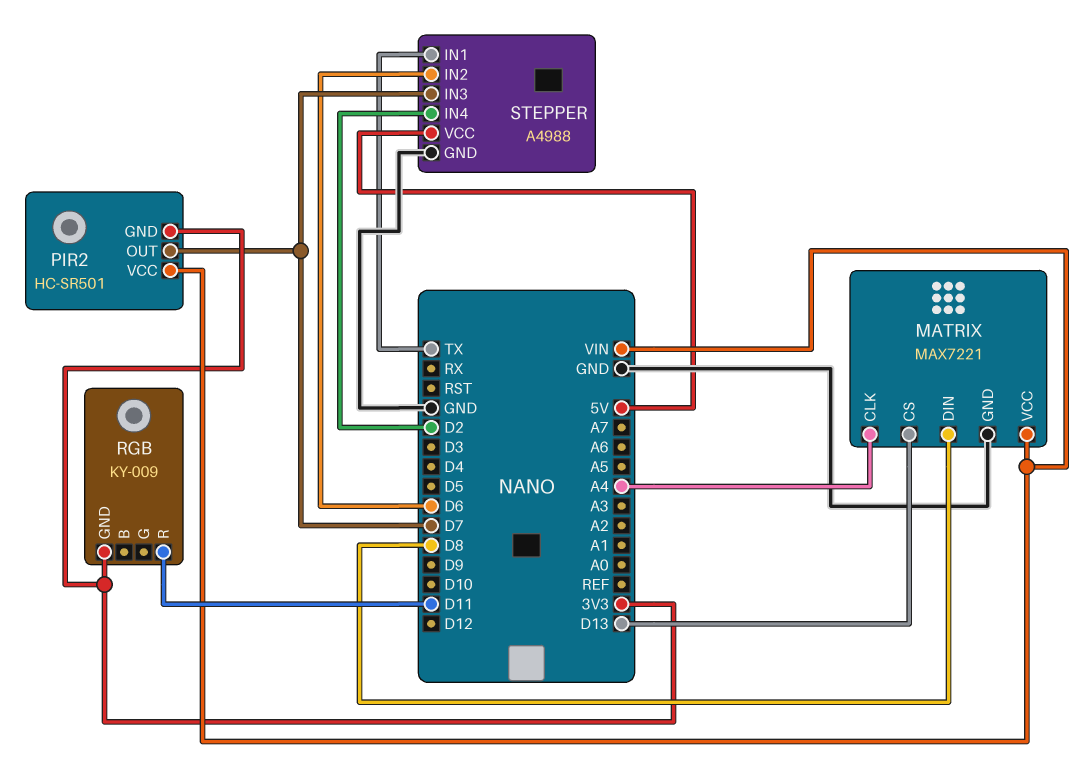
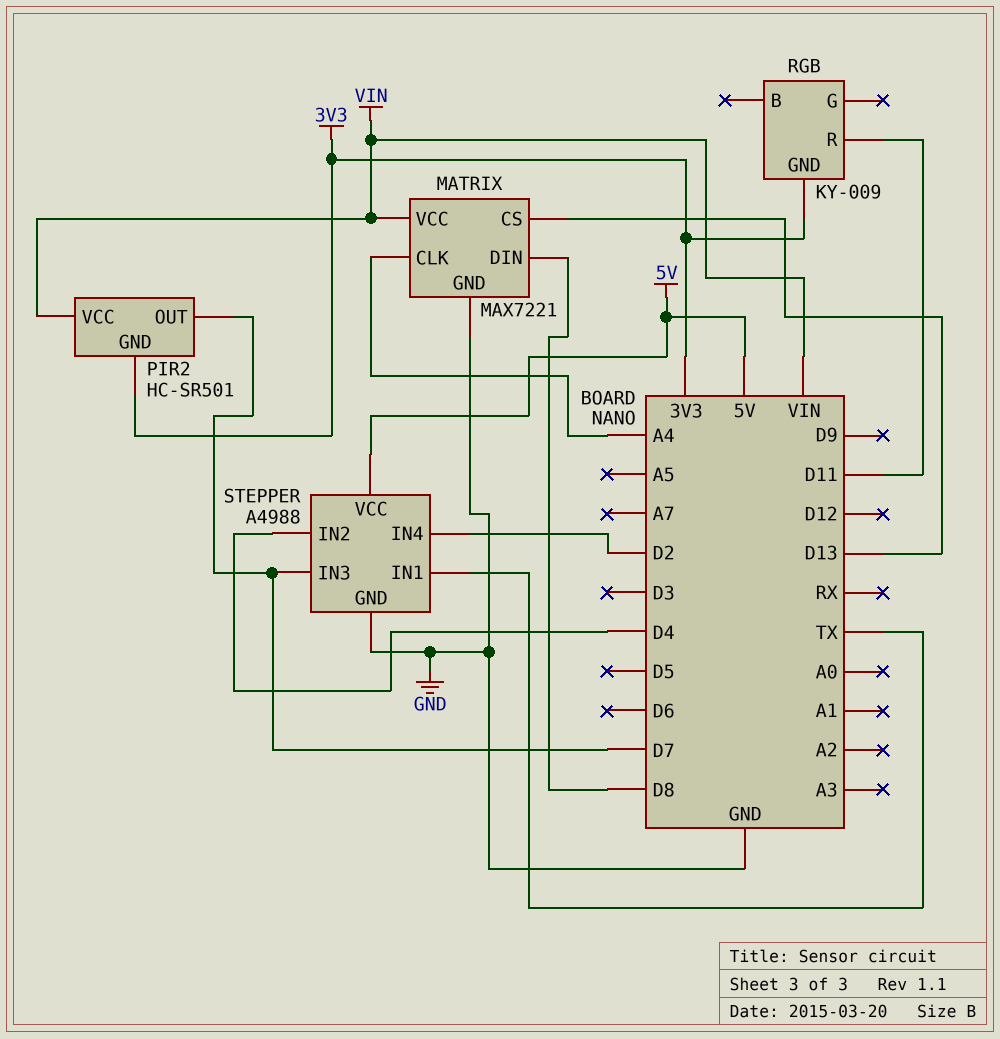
STEPPER pin IN2: D6 -> D4

